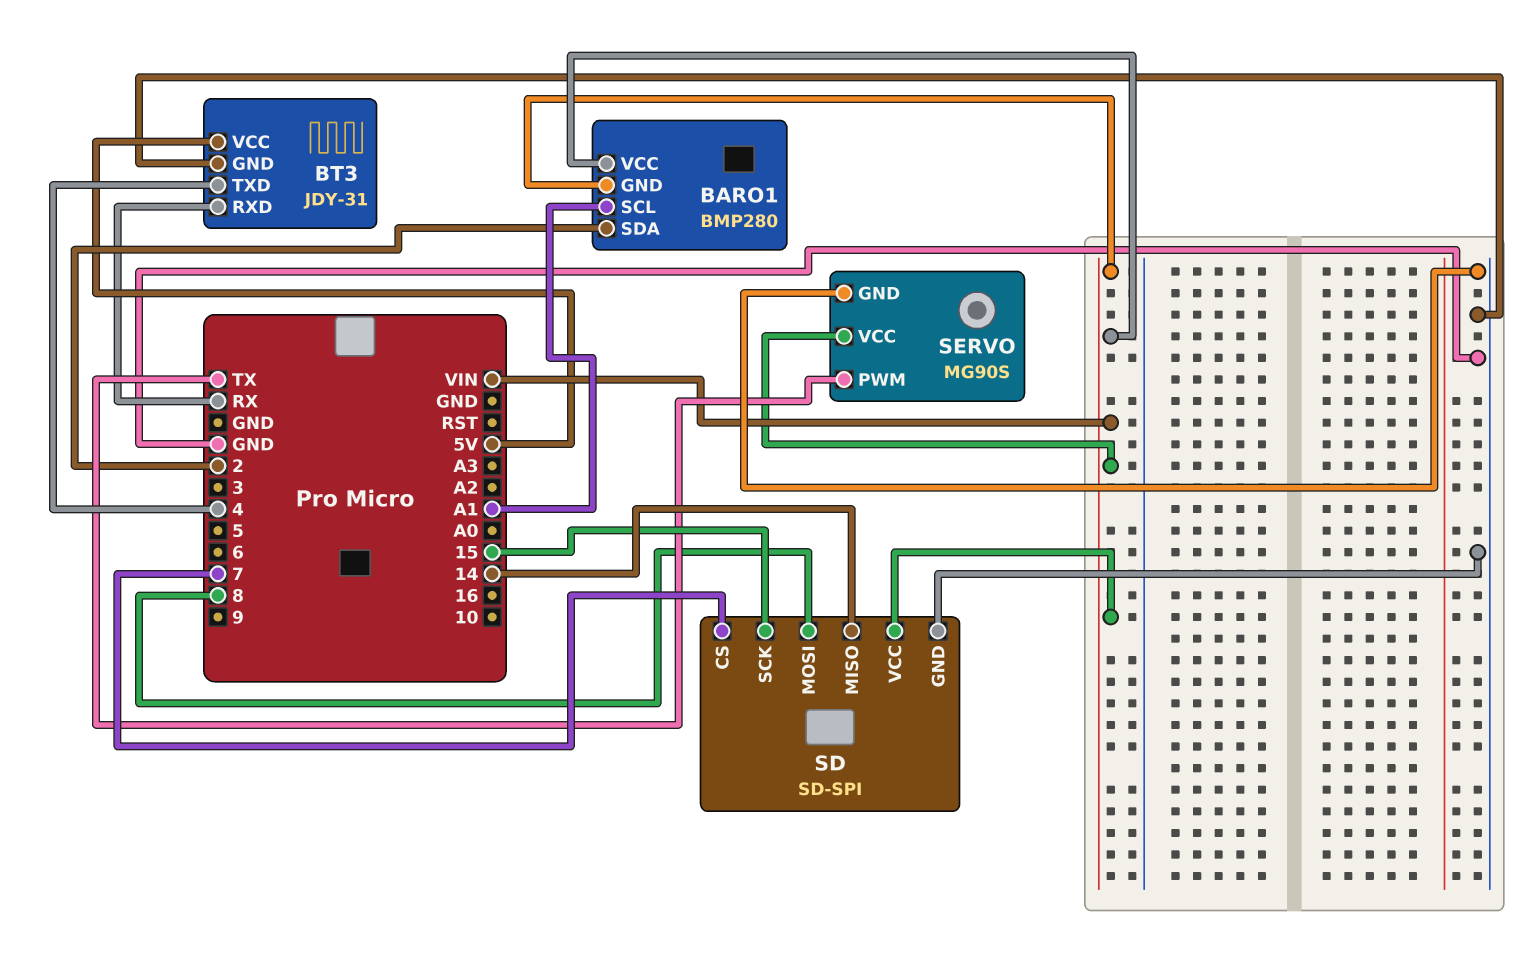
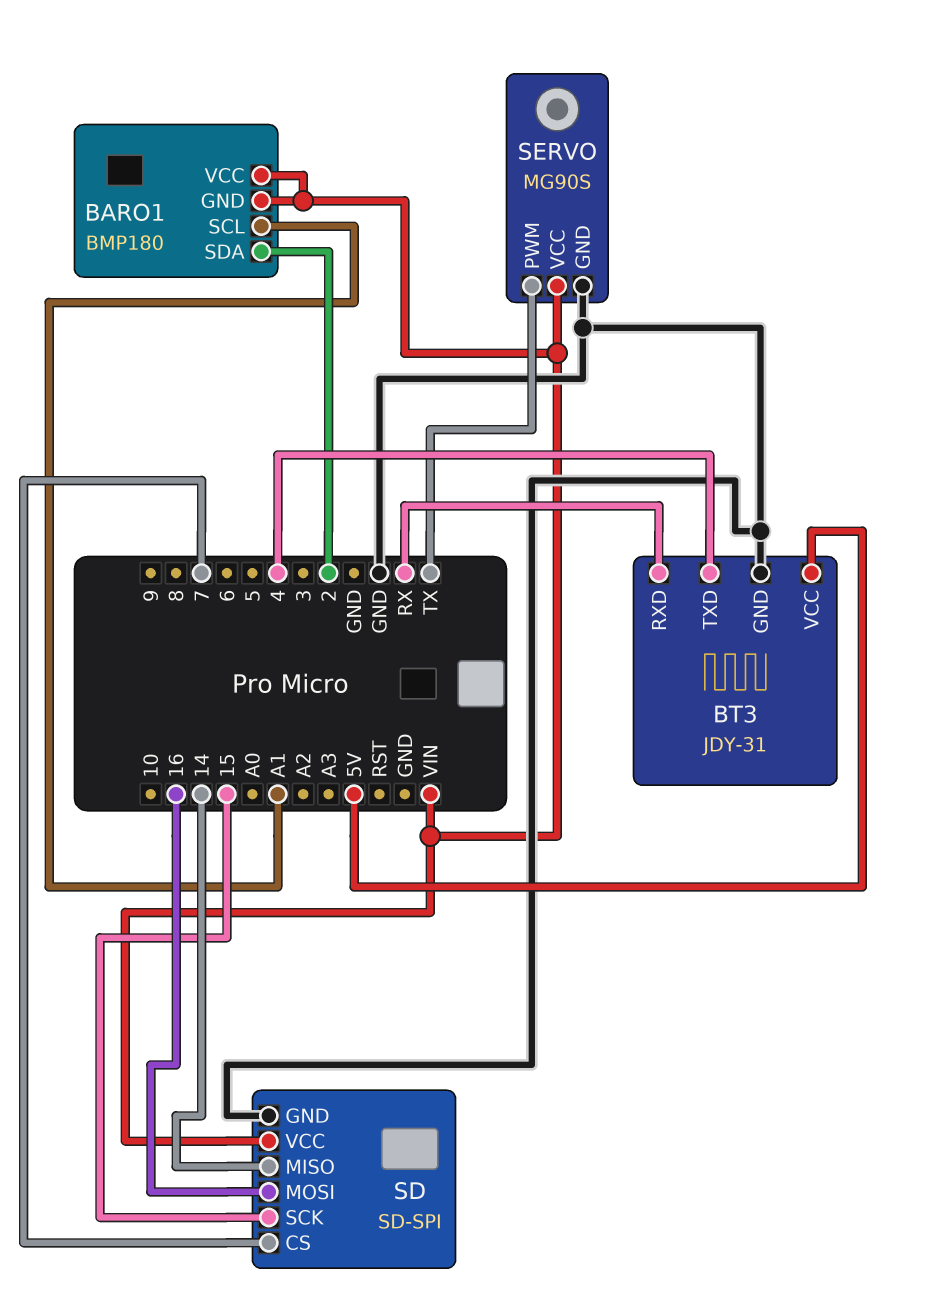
BARO1: BMP280 -> BMP180
SD pin MOSI: 8 -> 16

